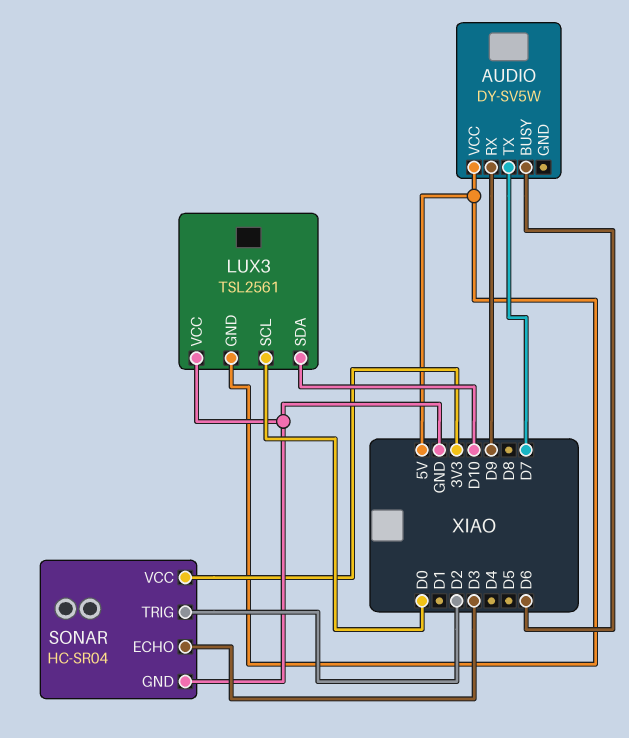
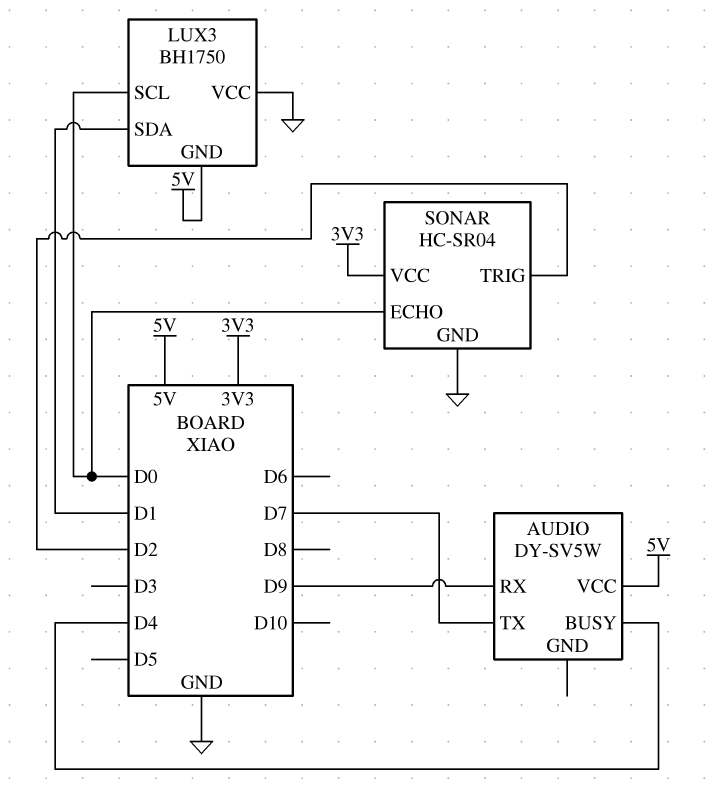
AUDIO pin BUSY: D6 -> D4
LUX3: TSL2561 -> BH1750
LUX3 pin SDA: D10 -> D1
SONAR pin ECHO: D3 -> D0

